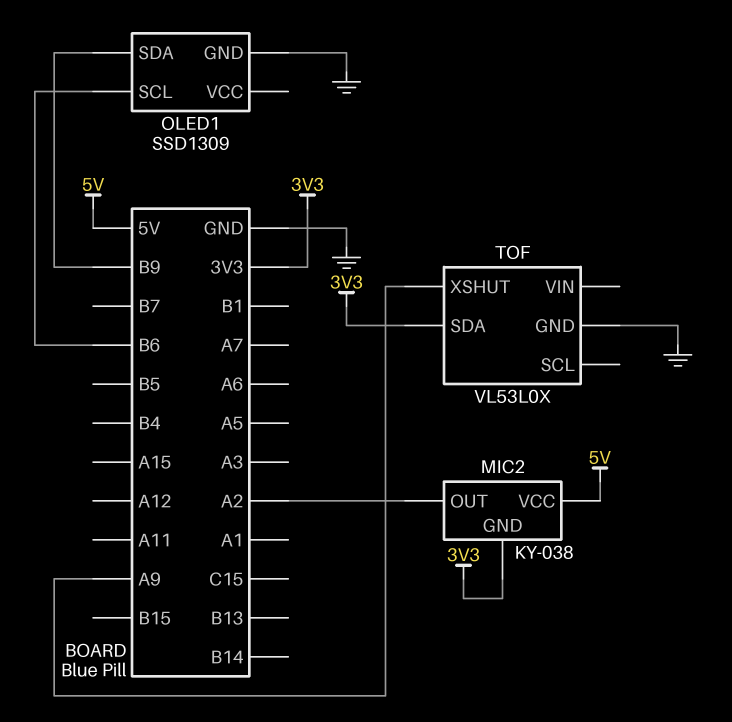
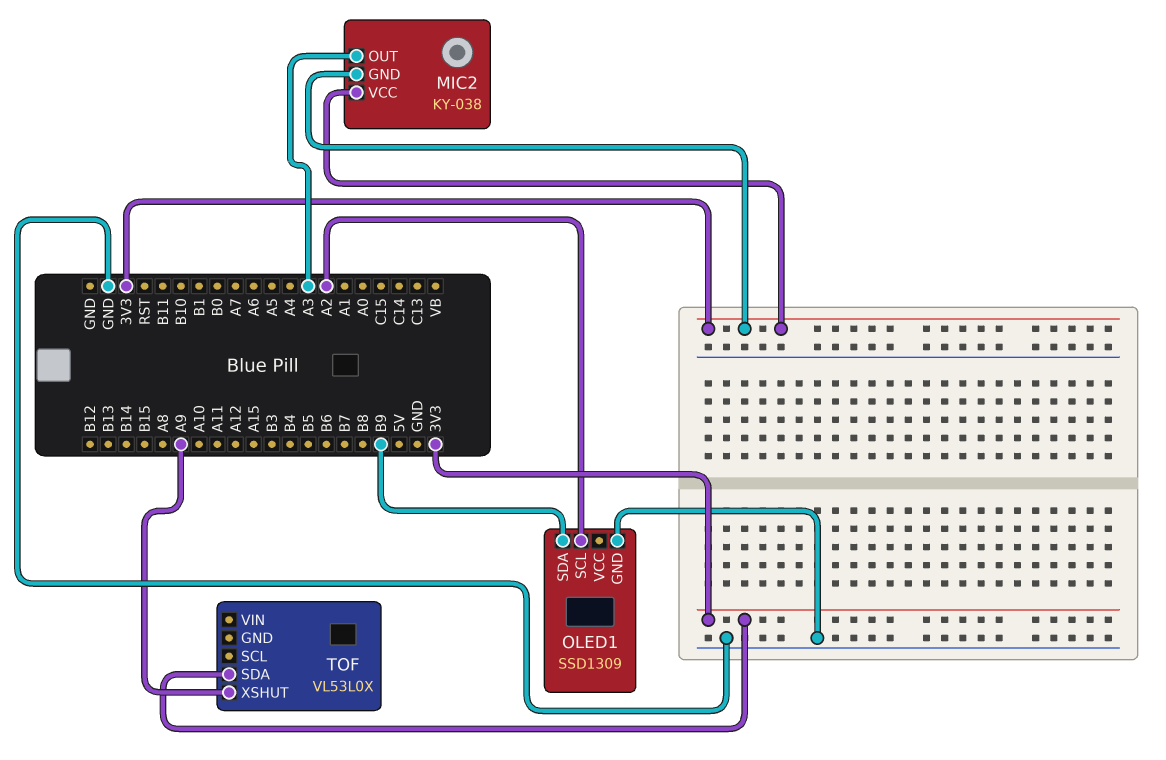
MIC2 pin OUT: A2 -> A3
MIC2 pin VCC: 5V -> 3V3
OLED1 pin SCL: B6 -> A2
TOF pin GND: GND -> none

